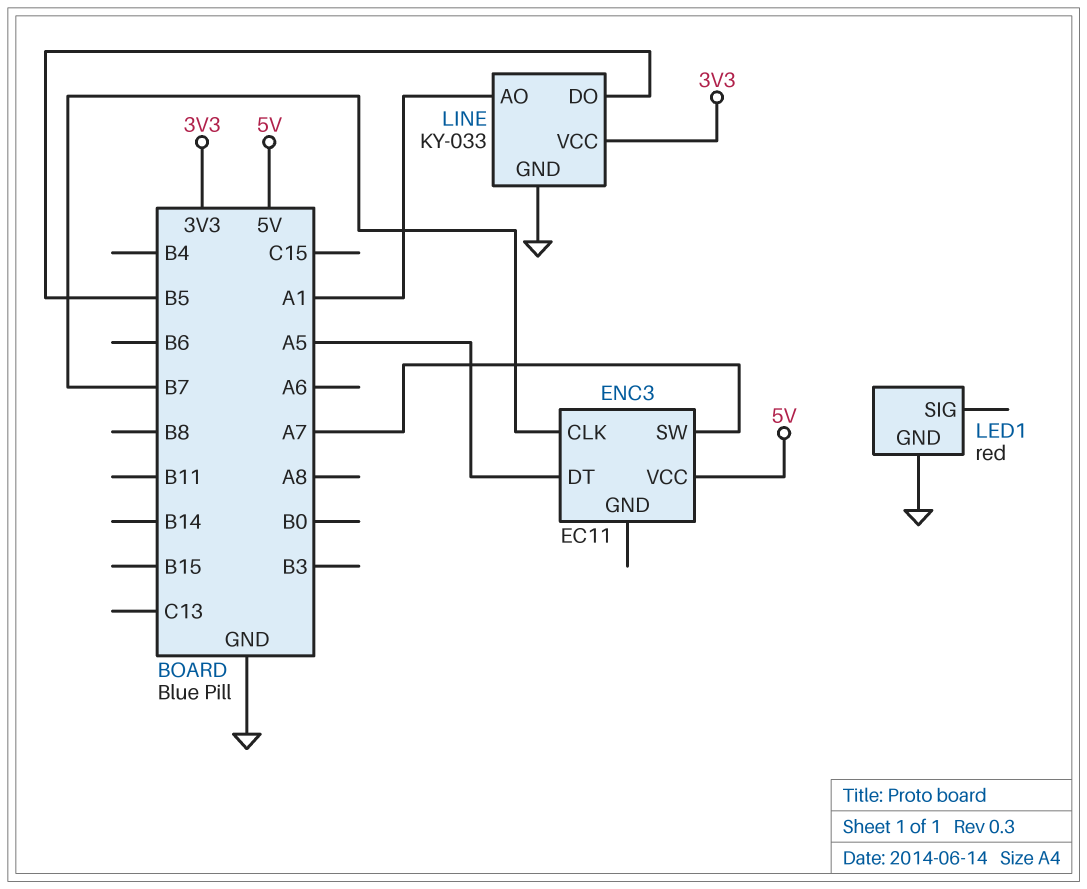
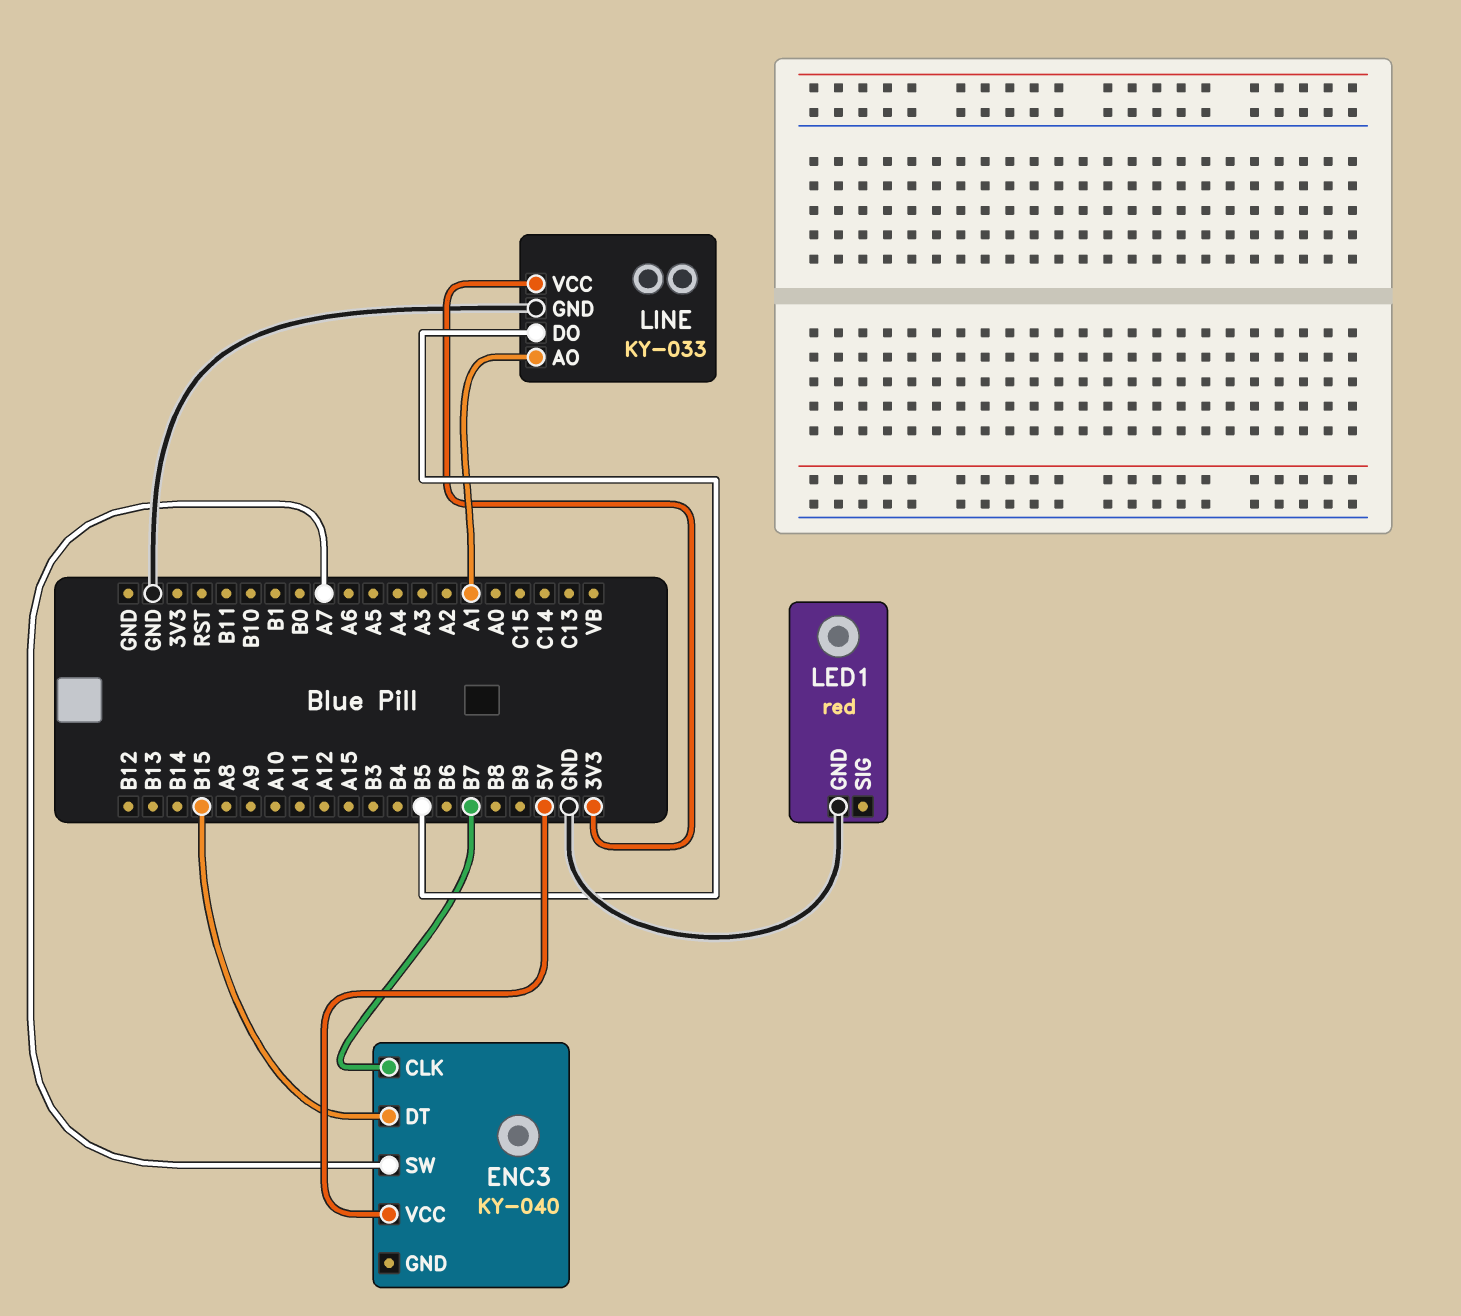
ENC3: EC11 -> KY-040
ENC3 pin DT: A5 -> B15

